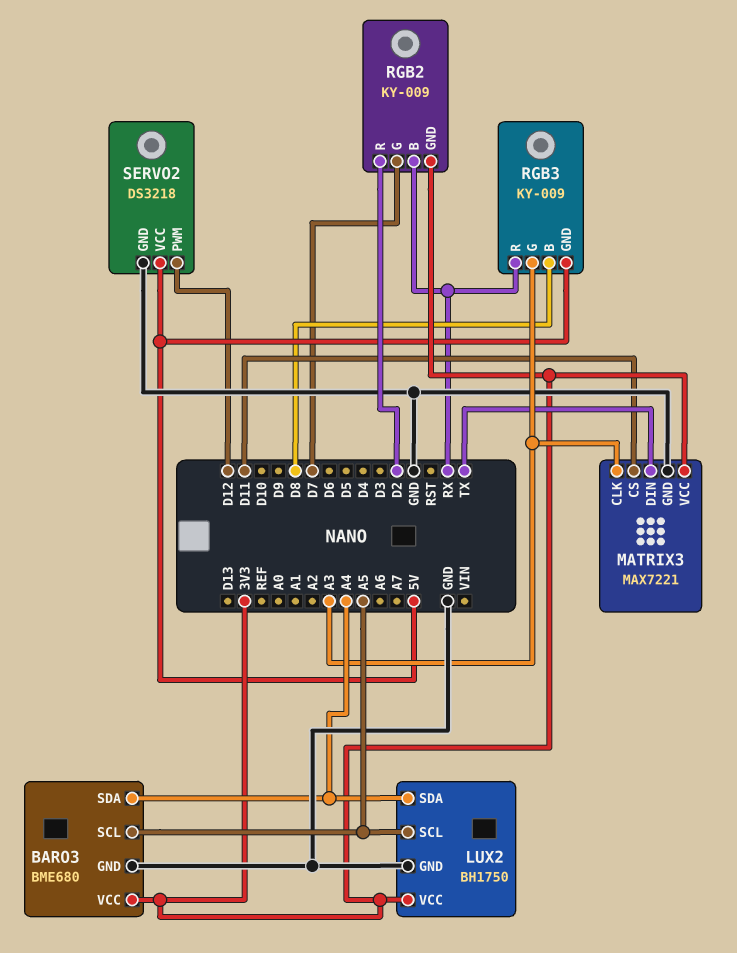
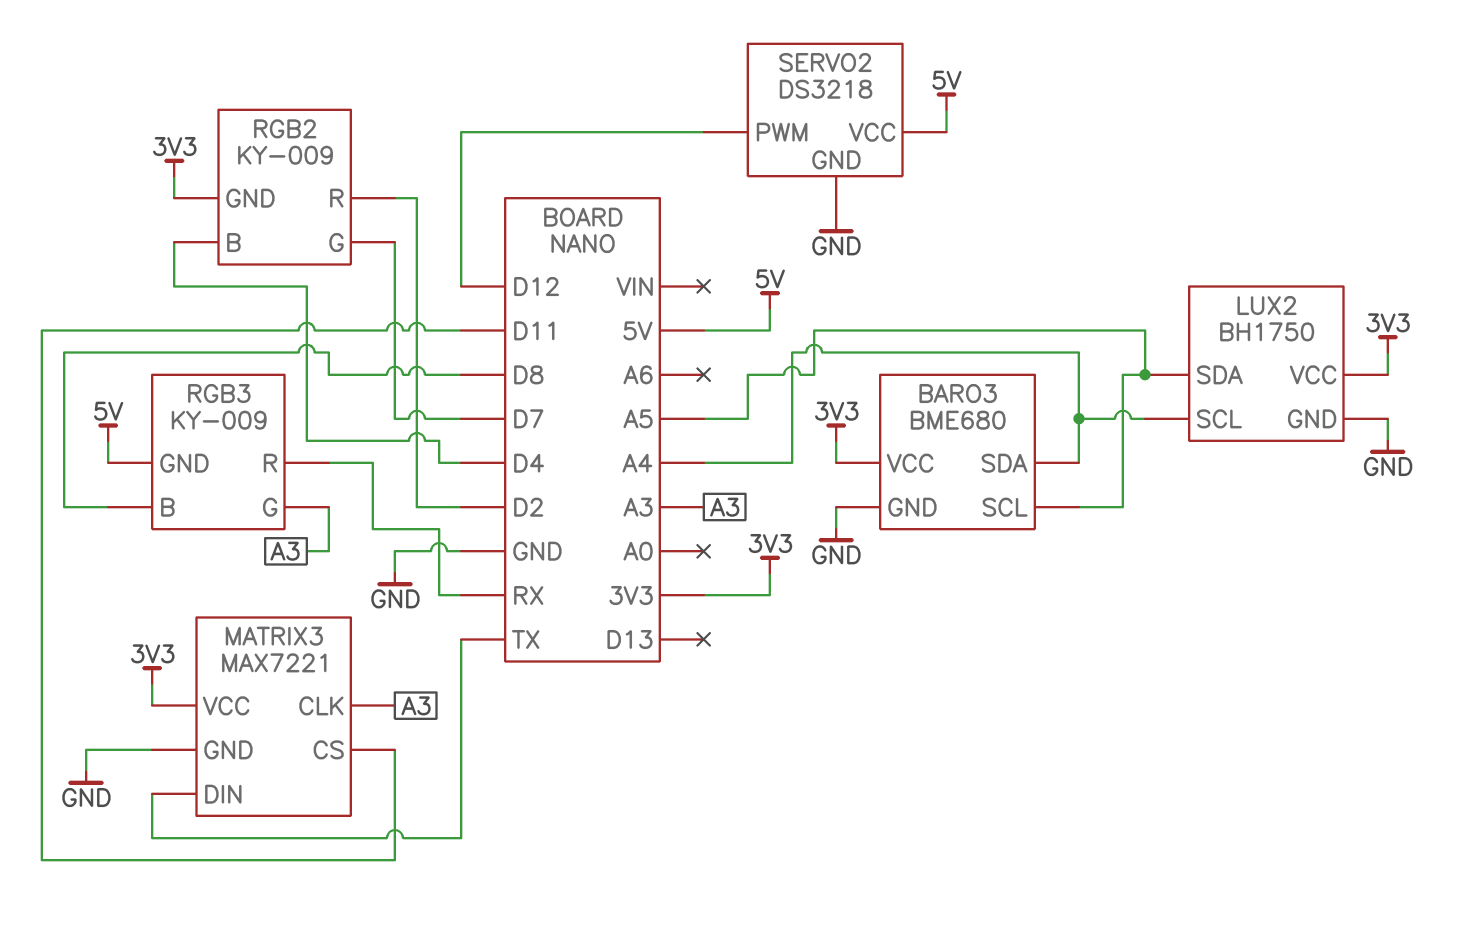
LUX2 pin SCL: A5 -> A4
LUX2 pin SDA: A4 -> A5
RGB2 pin B: RX -> D4

